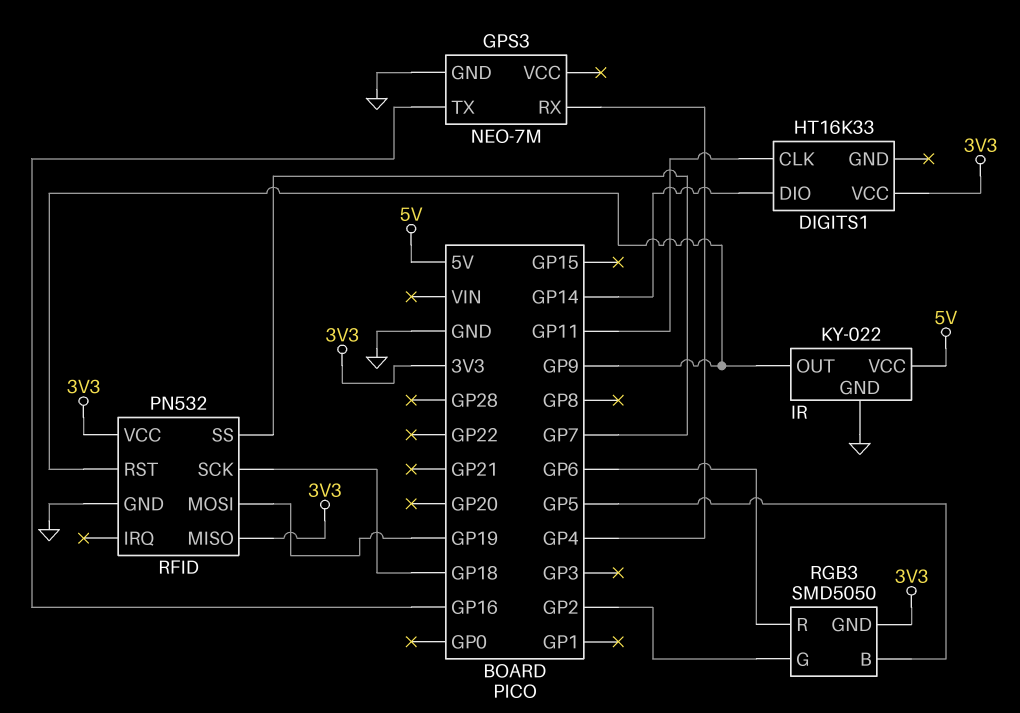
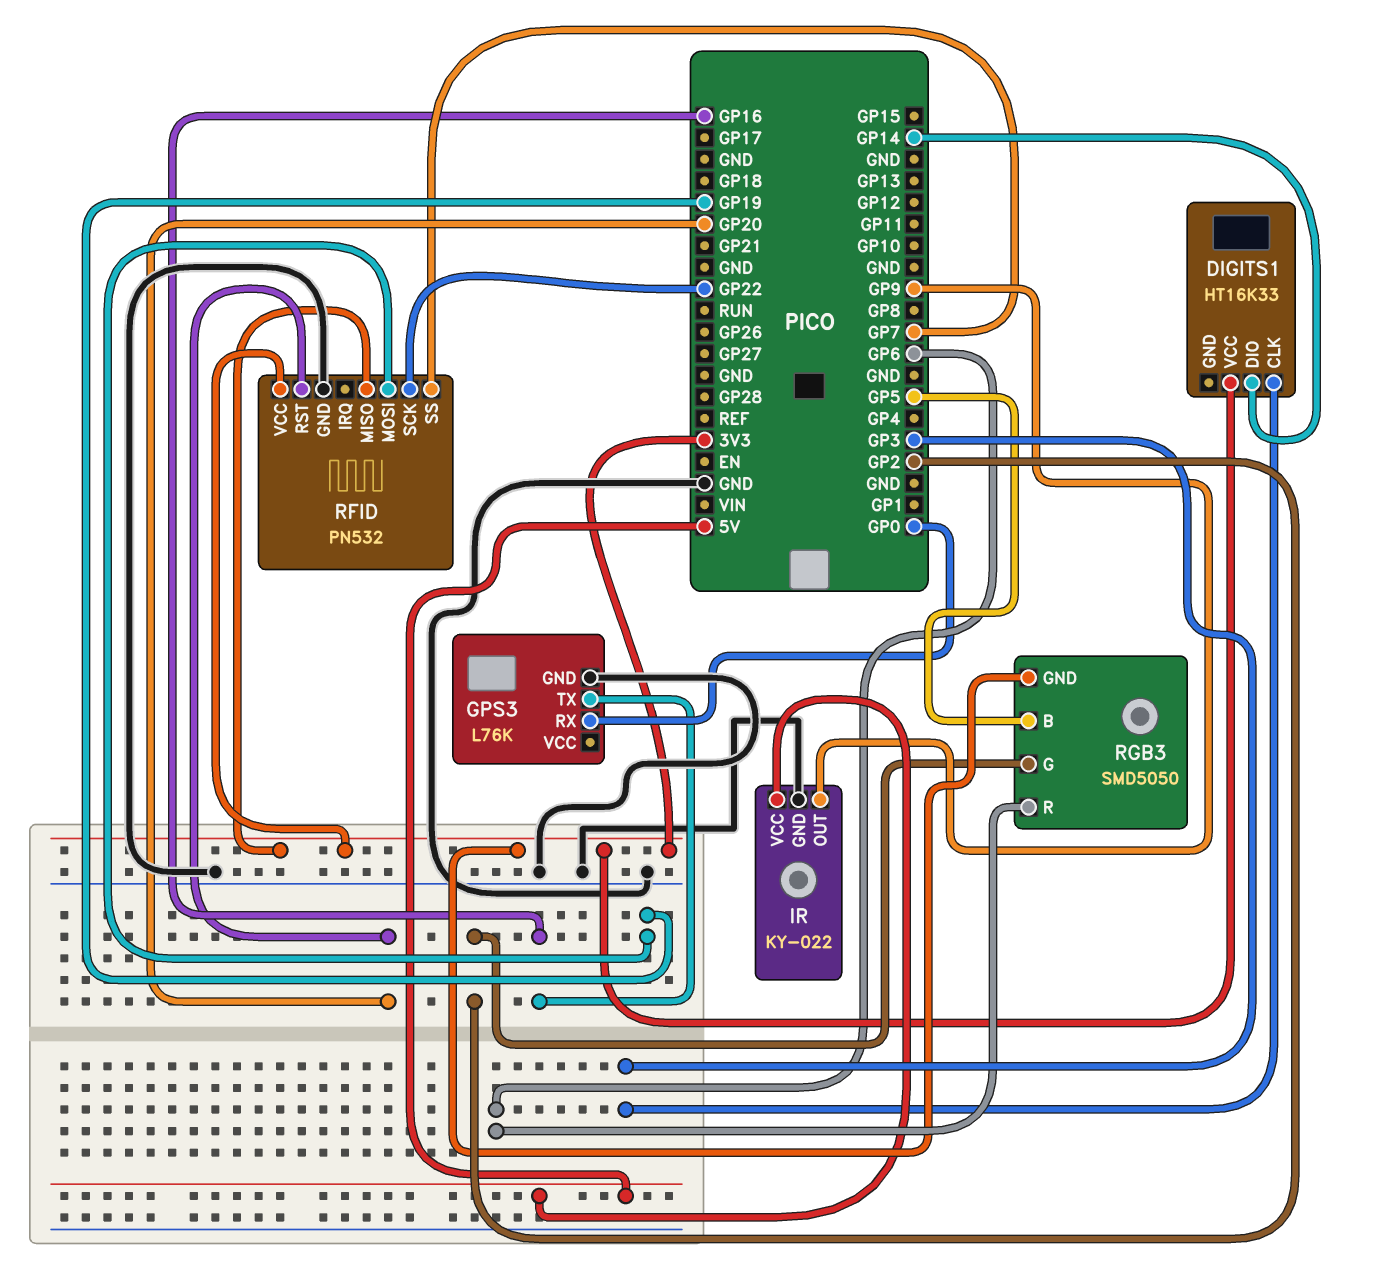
DIGITS1 pin CLK: GP11 -> GP3
GPS3: NEO-7M -> L76K
GPS3 pin RX: GP4 -> GP0
RFID pin RST: GP9 -> GP20
RFID pin SCK: GP18 -> GP22

